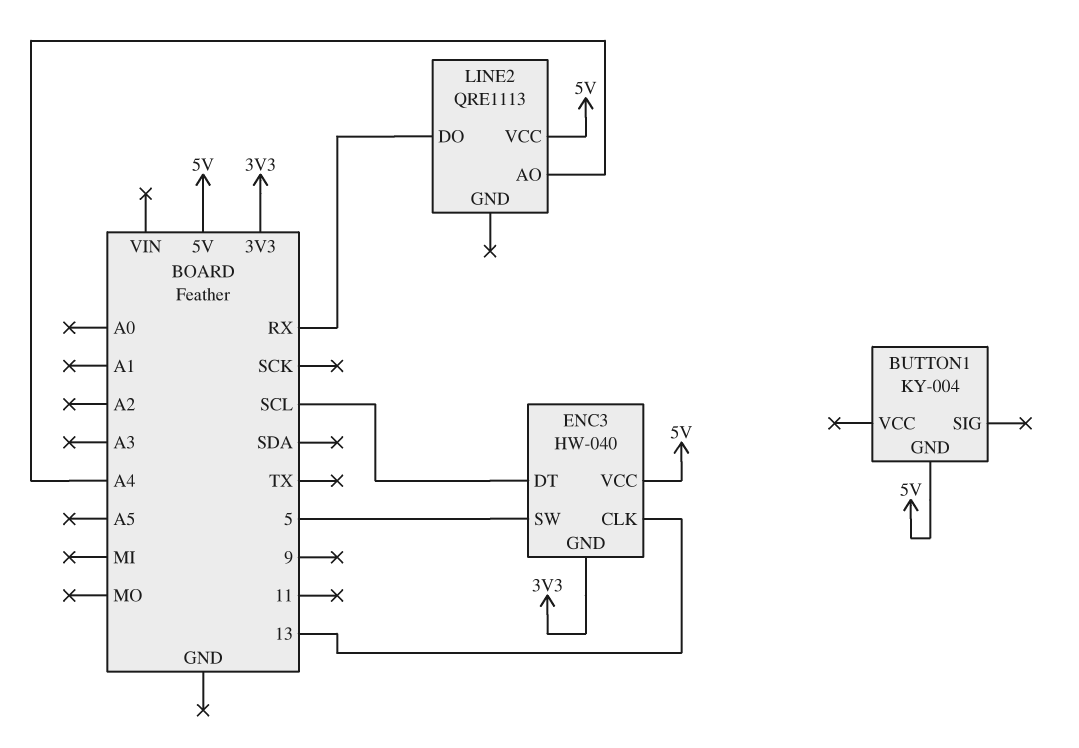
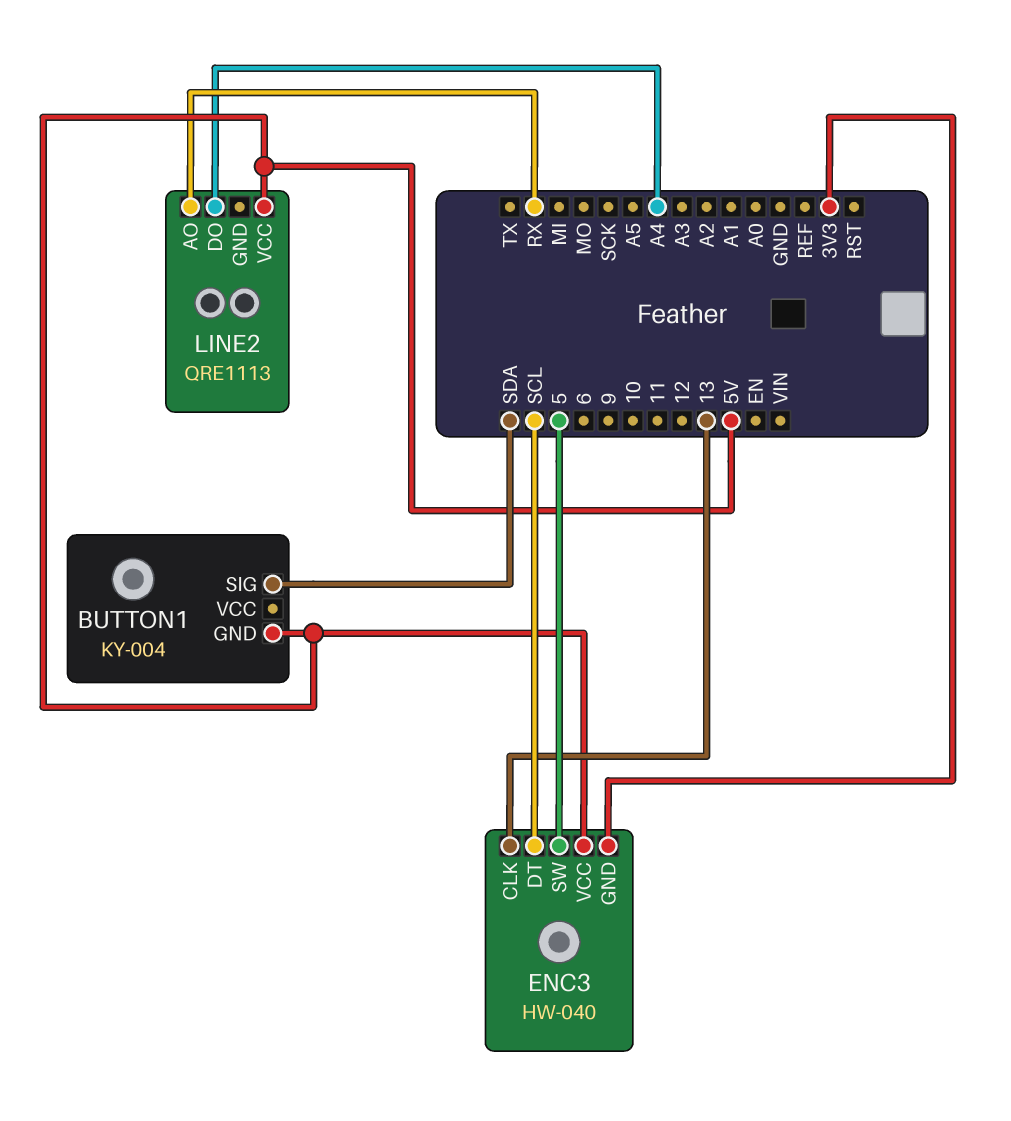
BUTTON1 pin SIG: none -> SDA
LINE2 pin AO: A4 -> RX
LINE2 pin DO: RX -> A4

